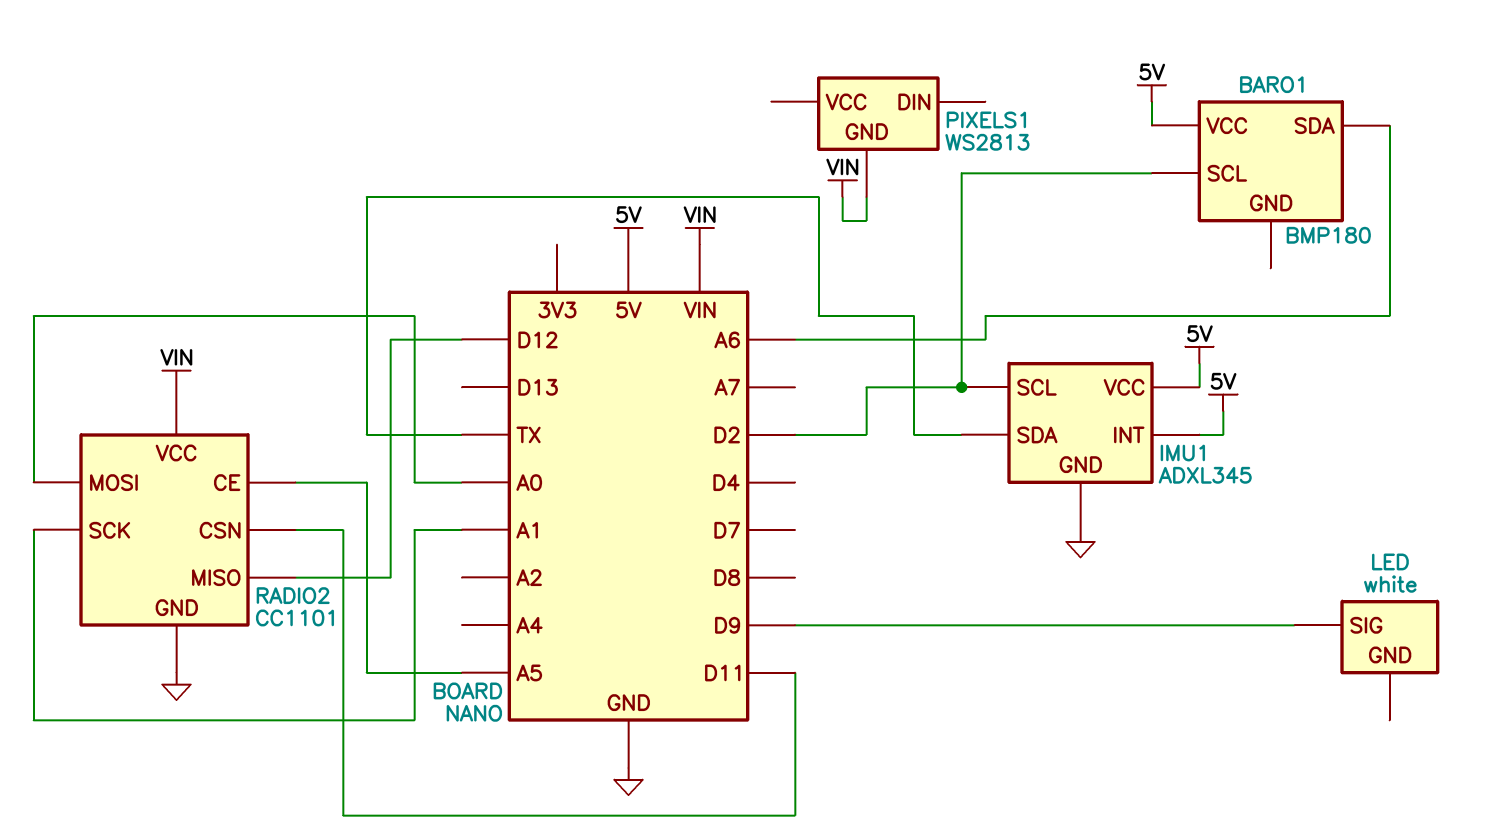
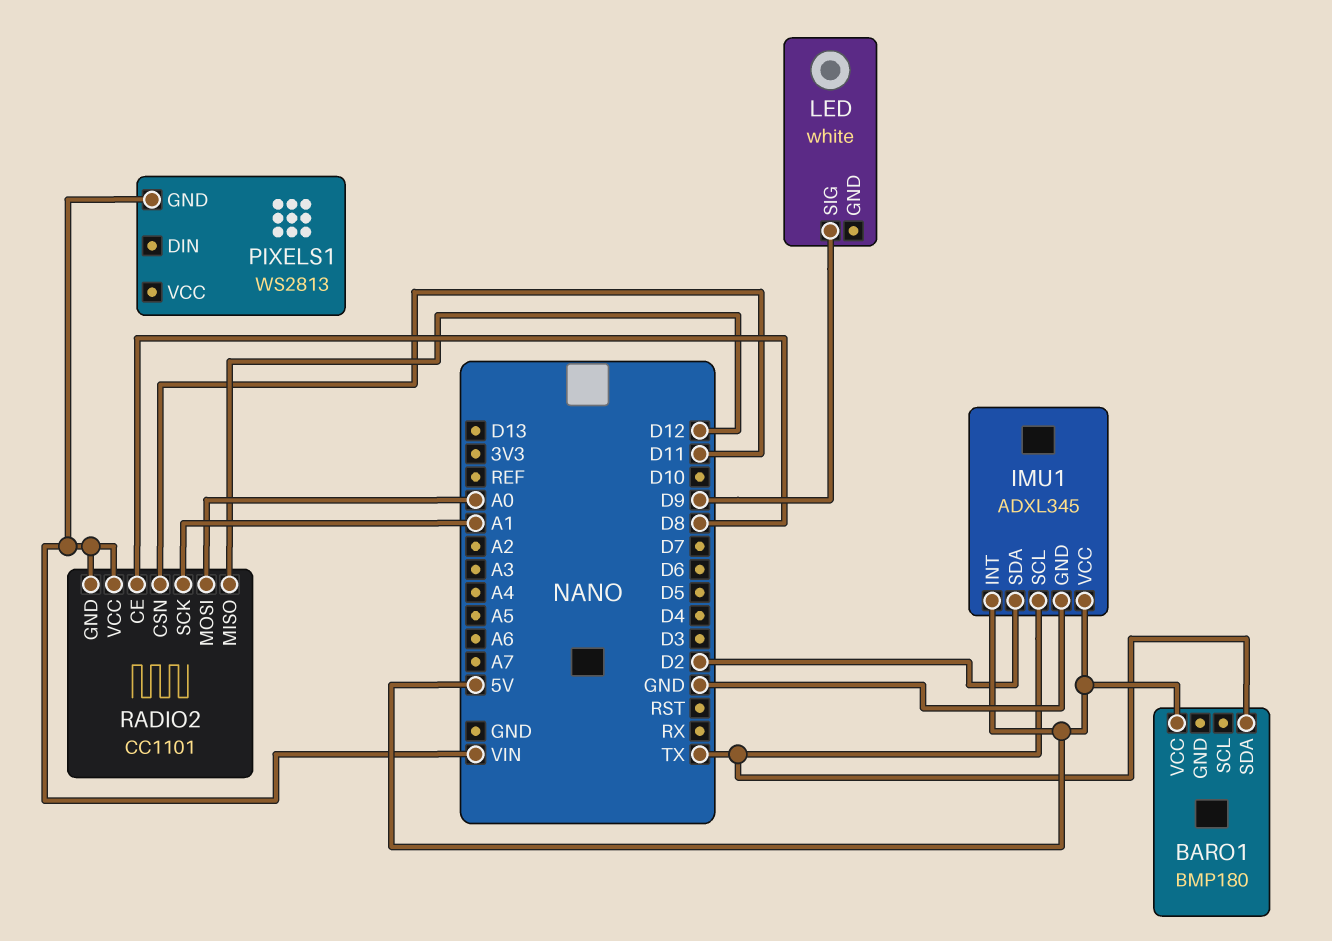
BARO1 pin SCL: D2 -> none
BARO1 pin SDA: A6 -> TX
IMU1 pin SCL: D2 -> TX
IMU1 pin SDA: TX -> D2
RADIO2 pin CE: A5 -> D8
RADIO2 pin GND: GND -> VIN

